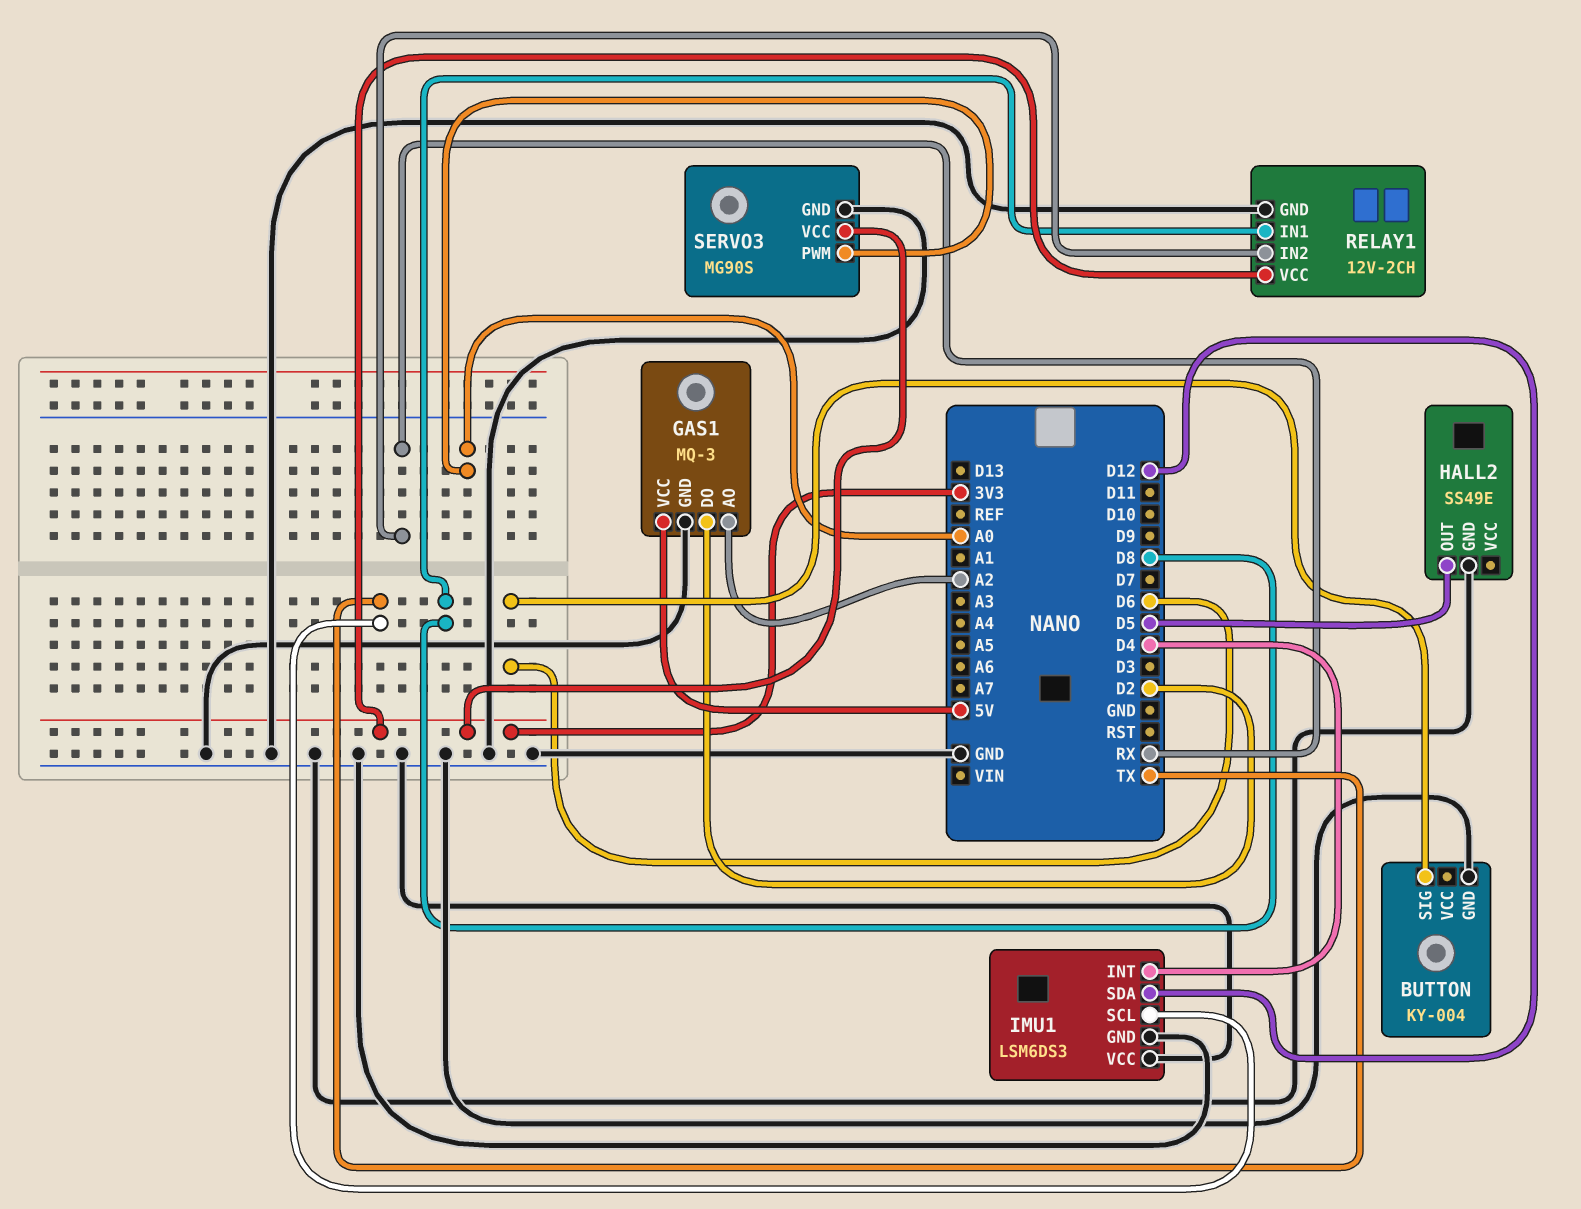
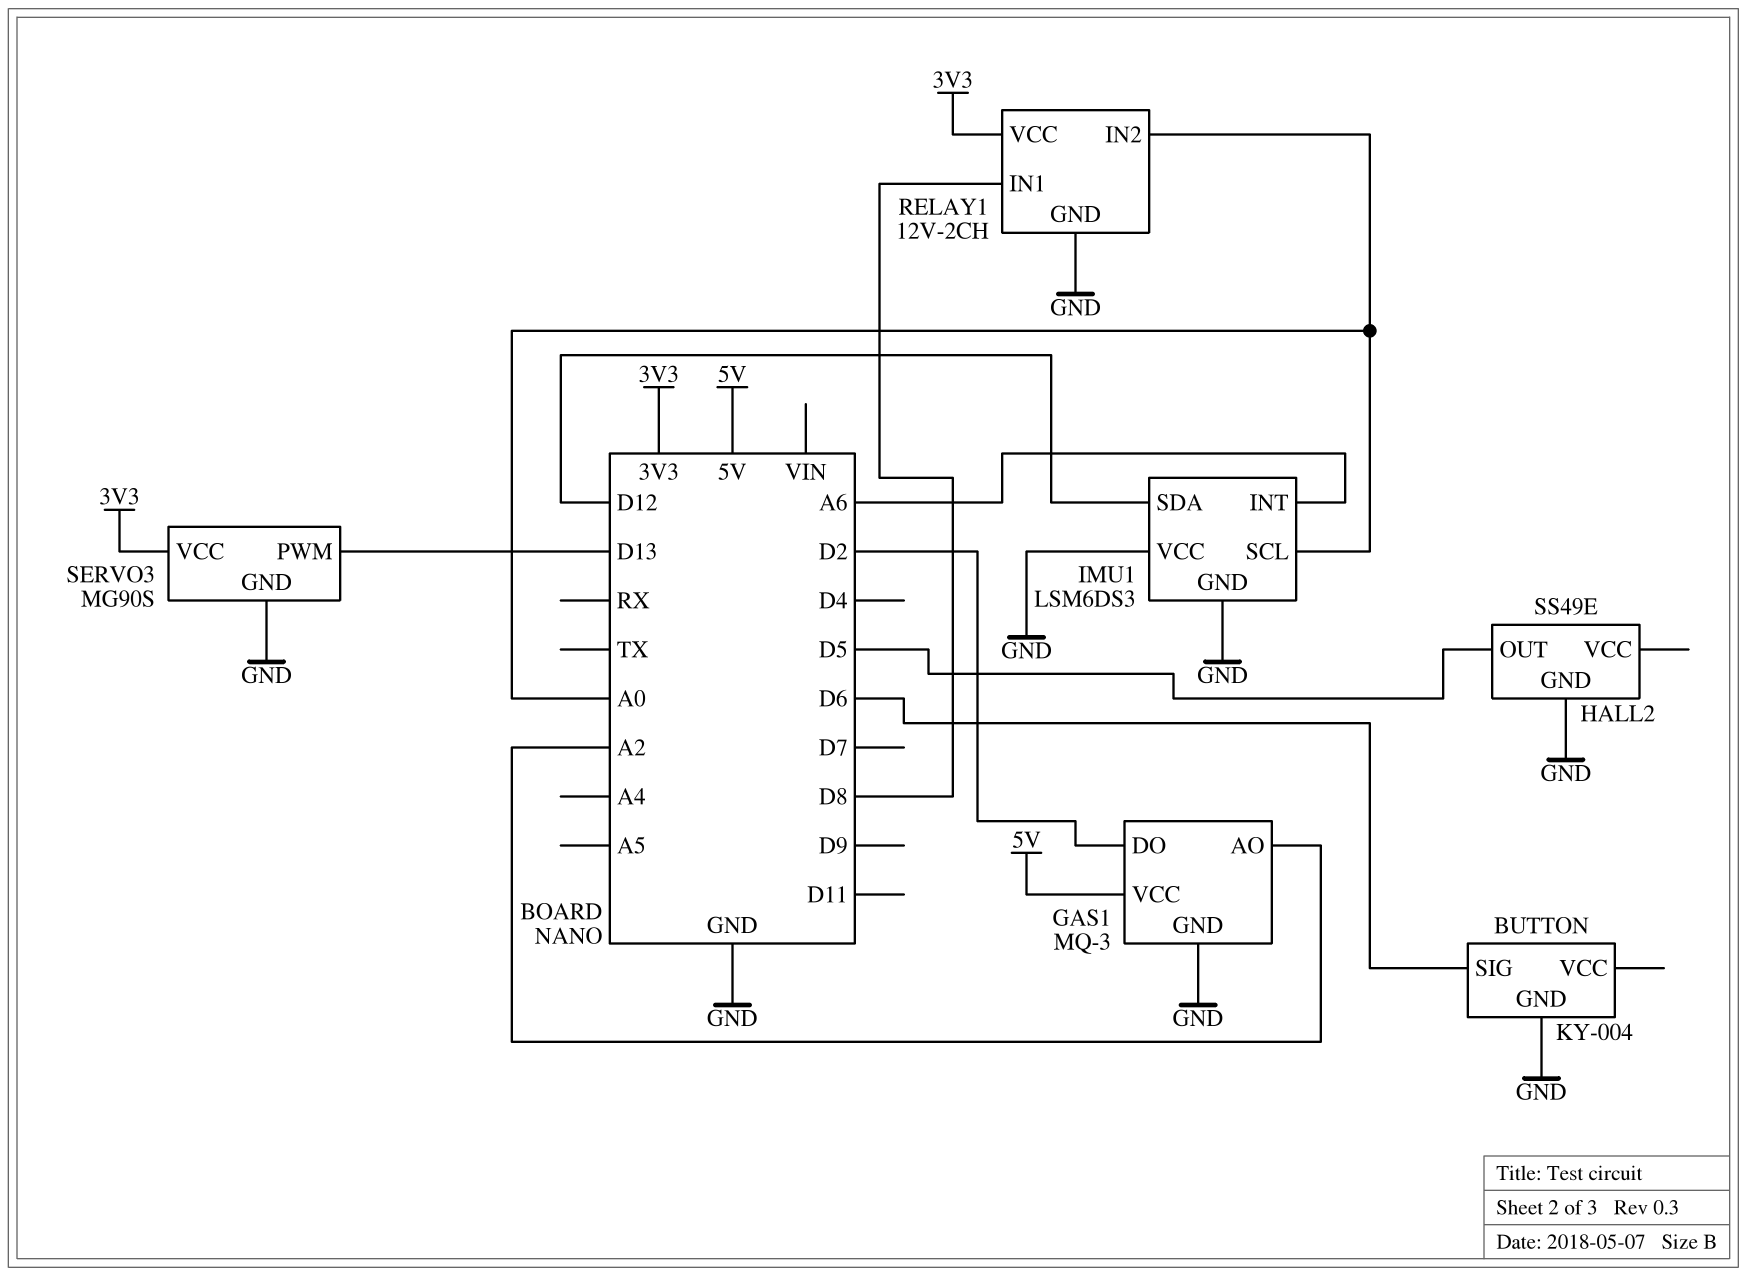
IMU1 pin INT: D4 -> A6
IMU1 pin SCL: TX -> A0
RELAY1 pin IN2: RX -> A0
SERVO3 pin PWM: A0 -> D13

